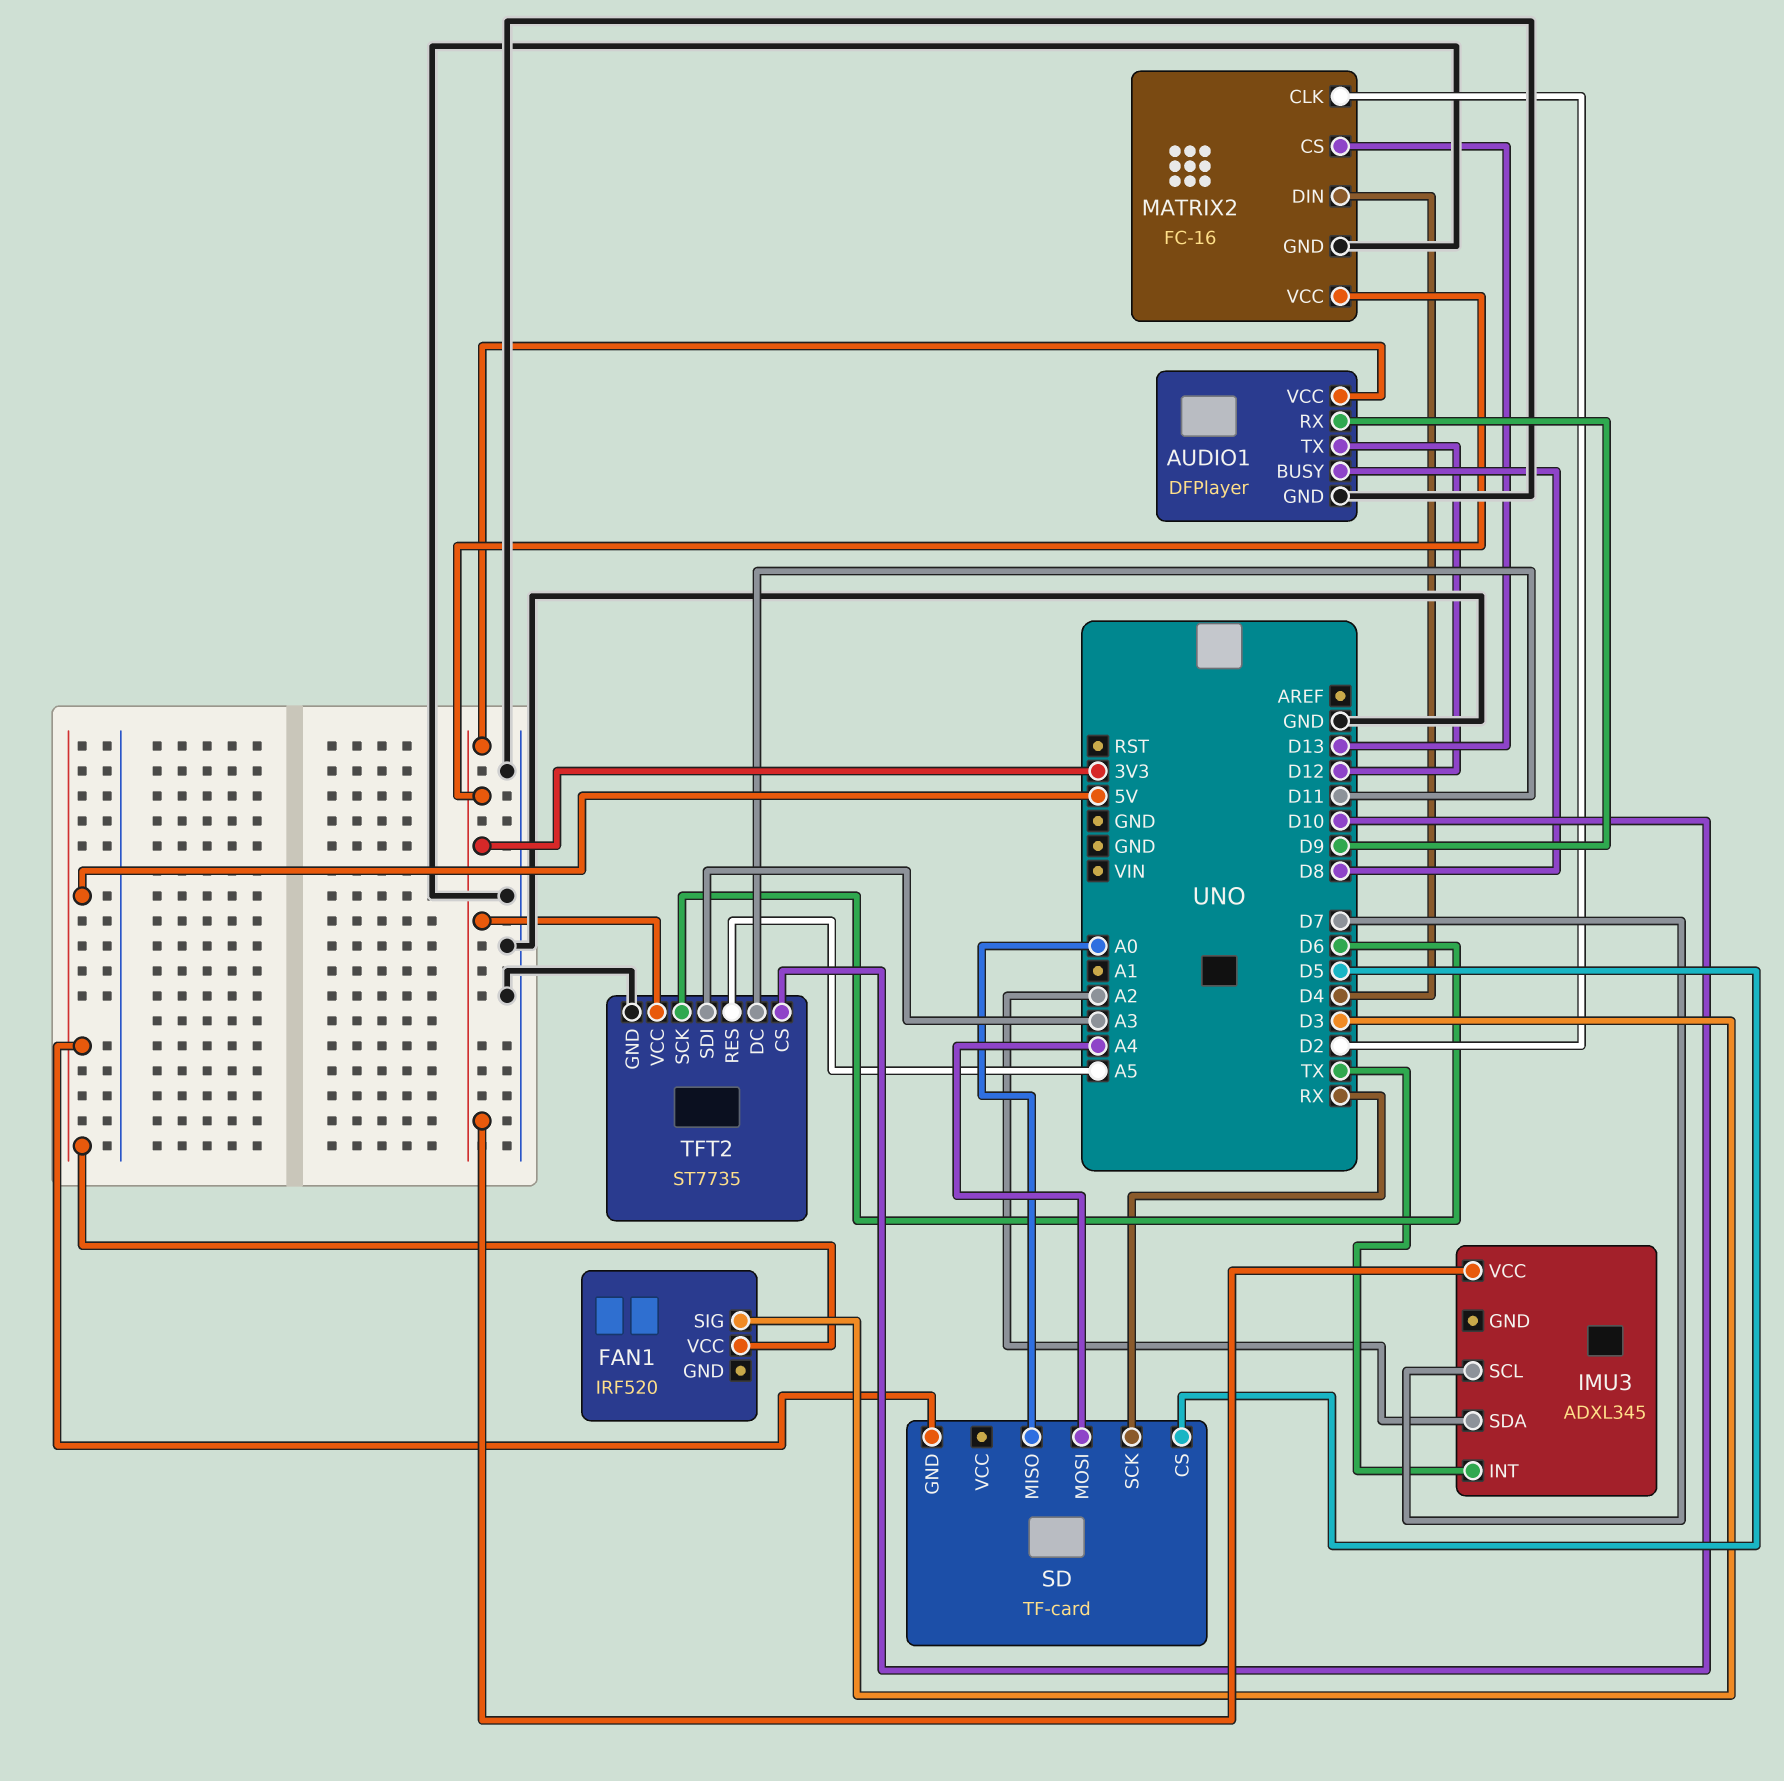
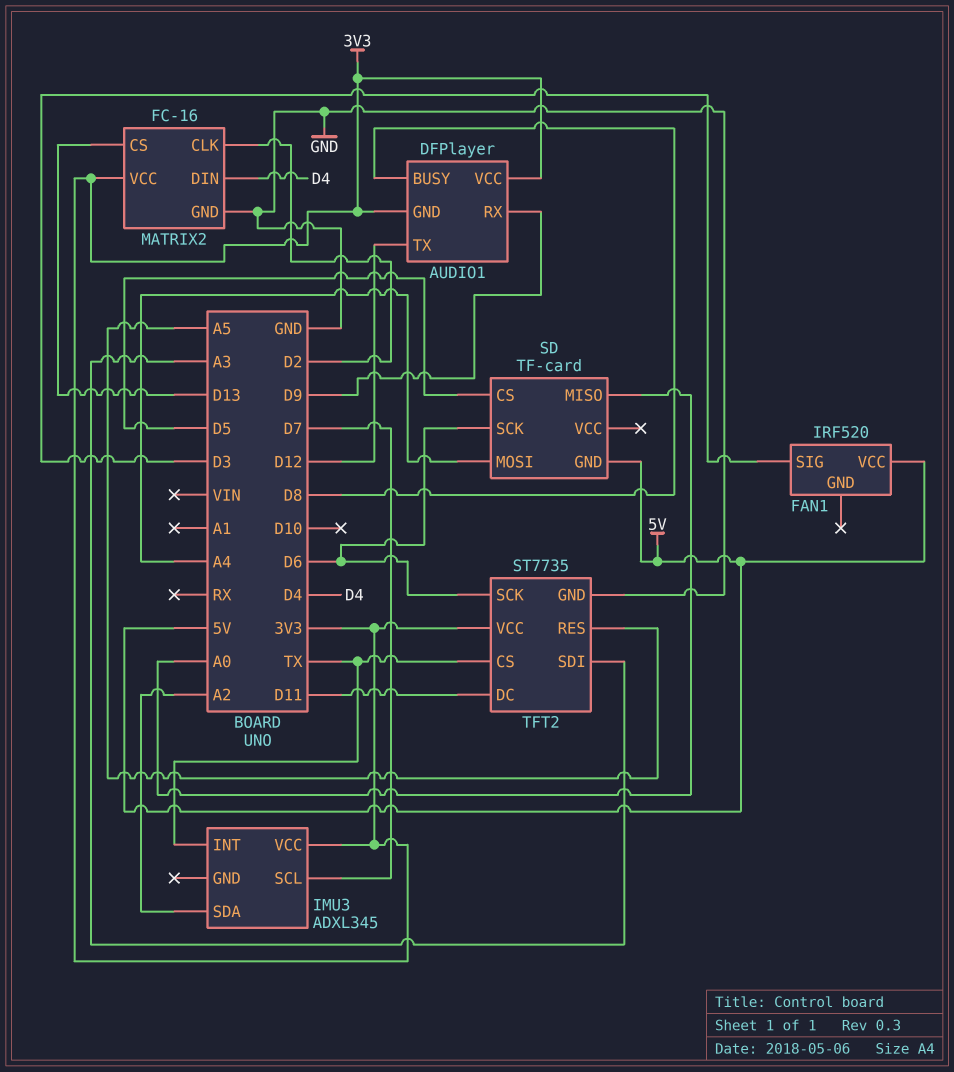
AUDIO1 pin GND: GND -> 3V3
SD pin SCK: RX -> D6
TFT2 pin CS: D10 -> TX

